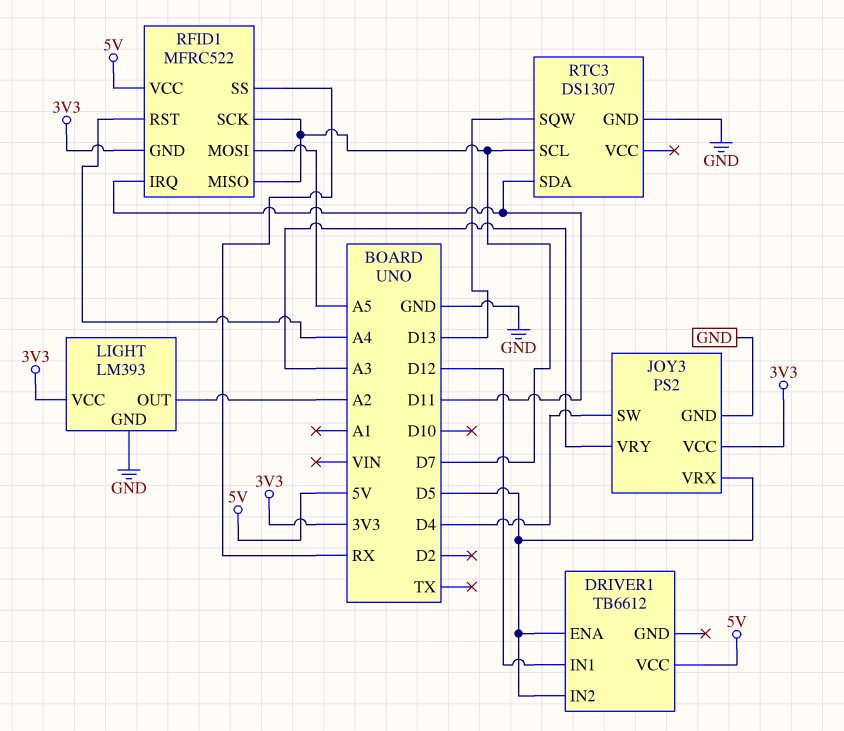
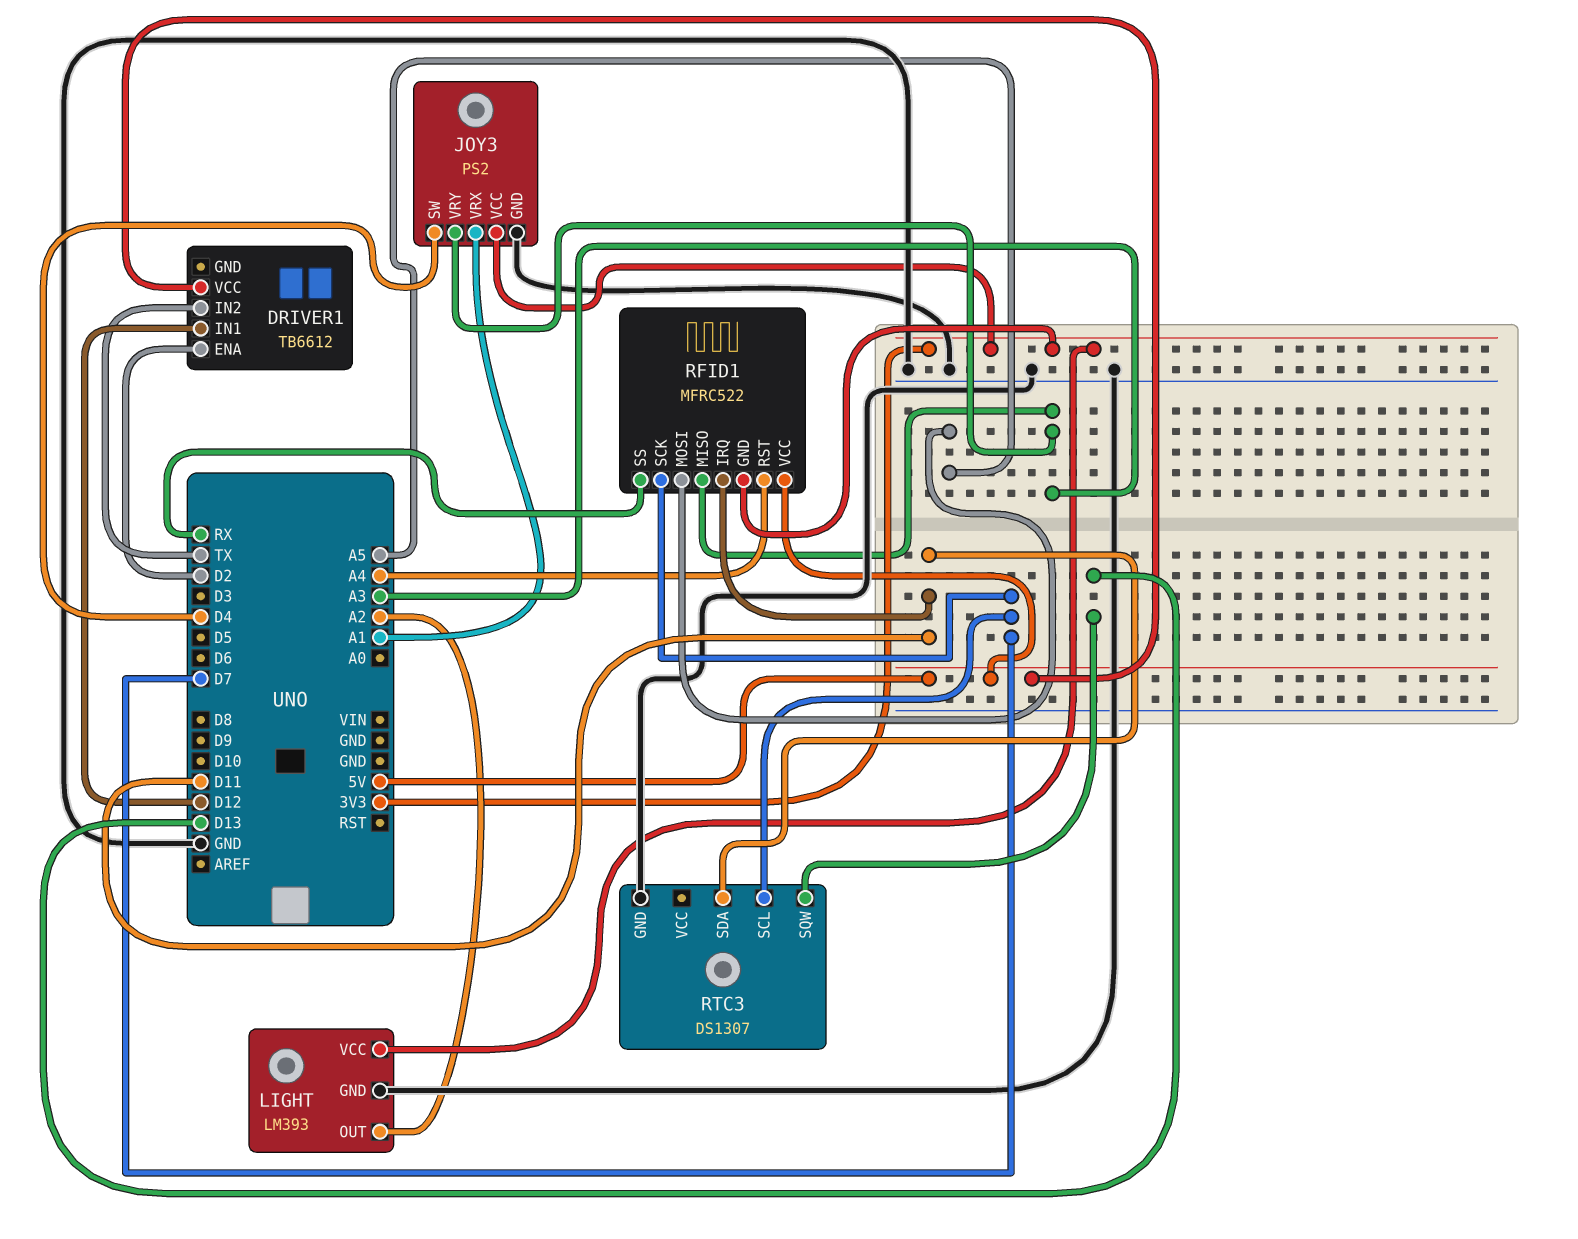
DRIVER1 pin ENA: D5 -> D2
DRIVER1 pin IN2: D5 -> TX
JOY3 pin VRX: D5 -> A1
RFID1 pin MISO: D7 -> A3

